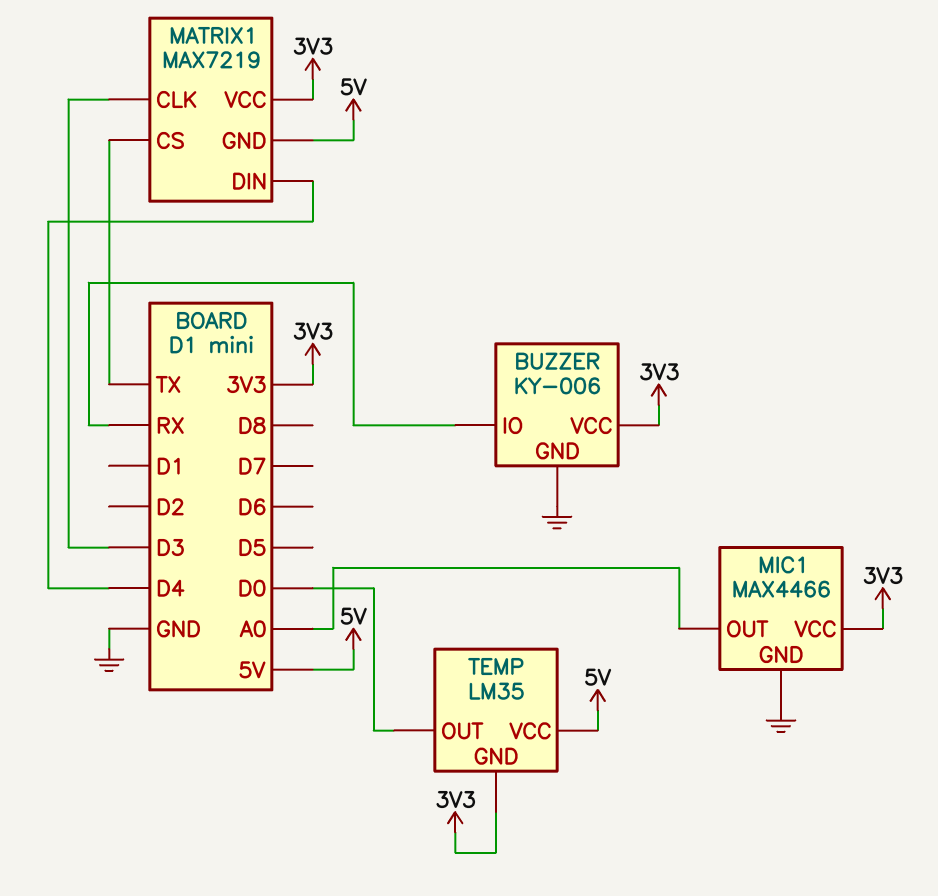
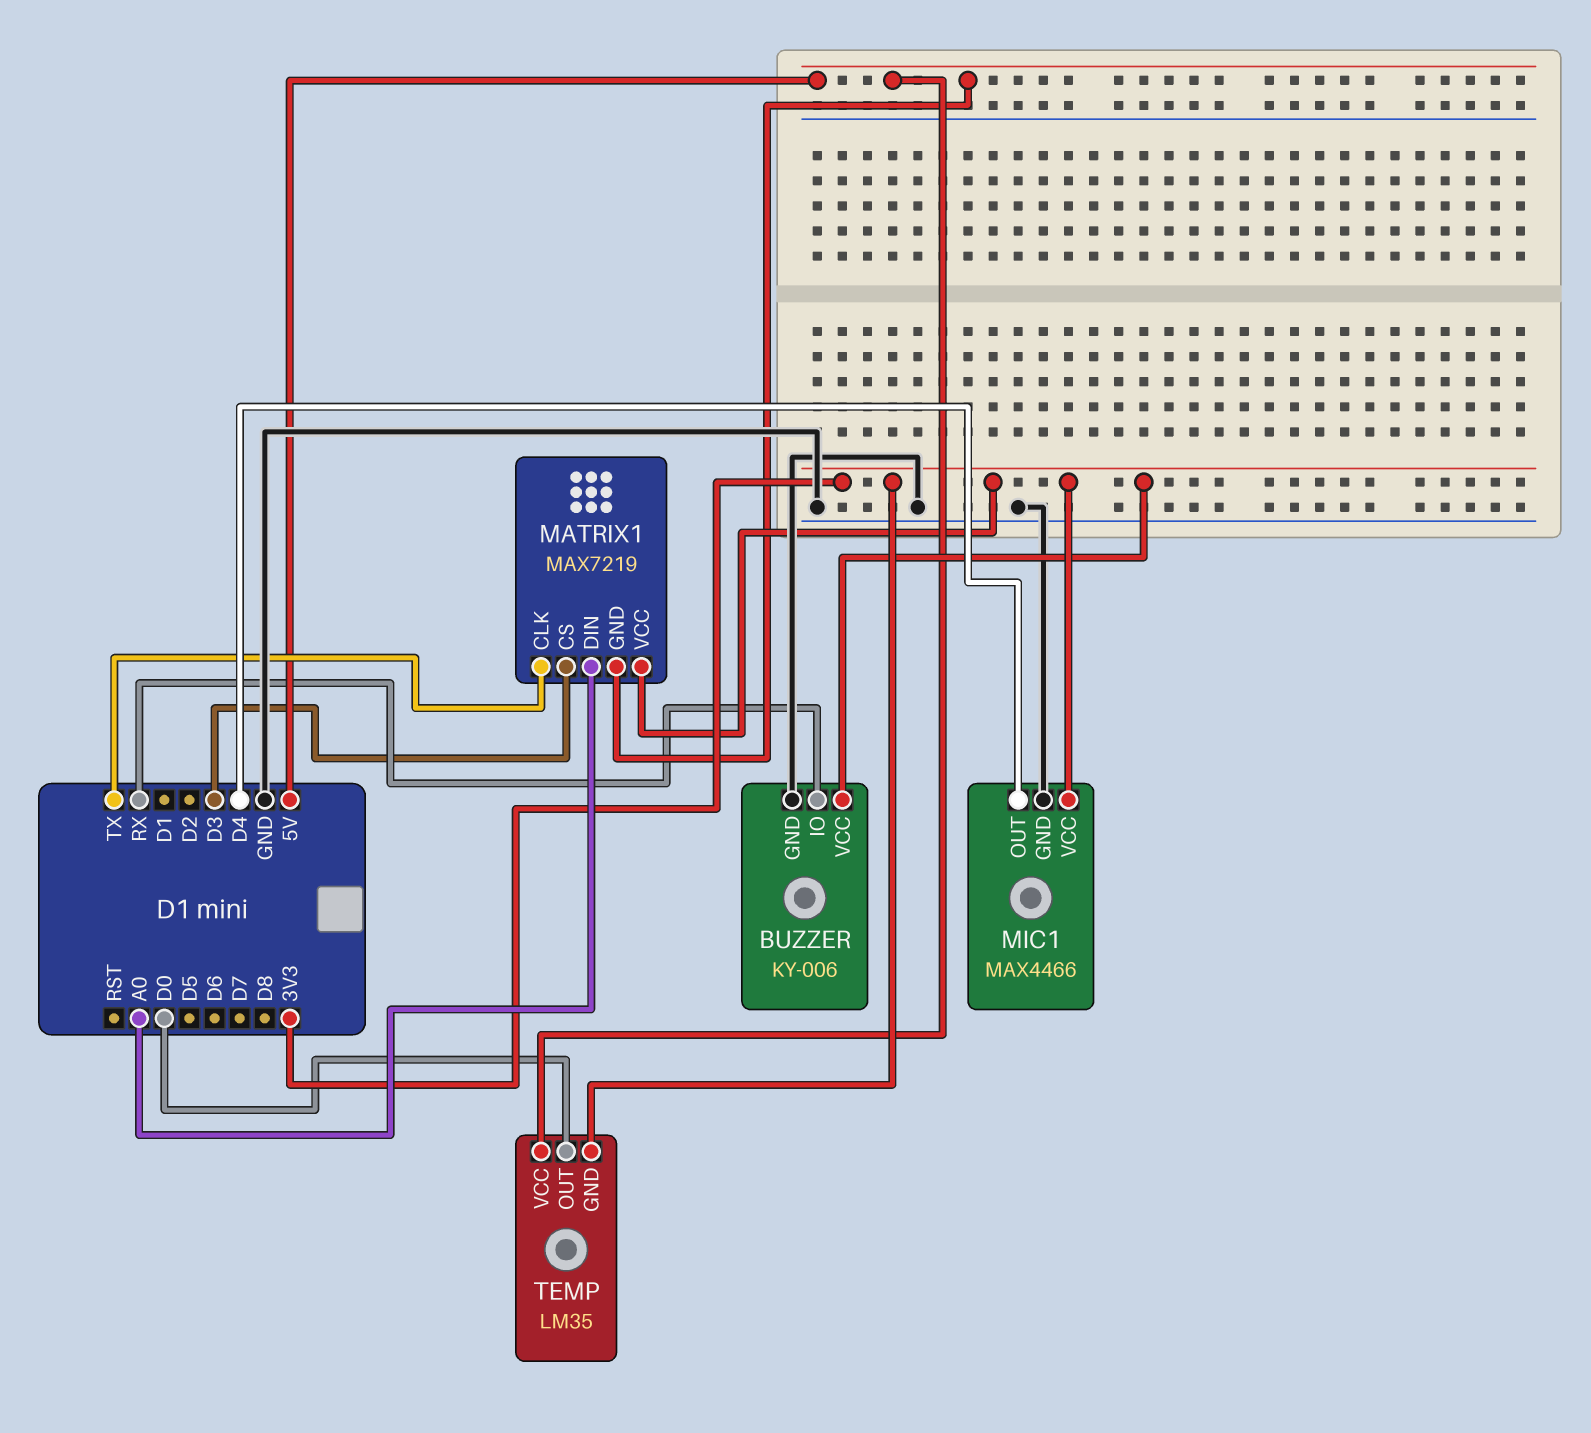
MATRIX1 pin CLK: D3 -> TX
MATRIX1 pin CS: TX -> D3
MATRIX1 pin DIN: D4 -> A0
MIC1 pin OUT: A0 -> D4

